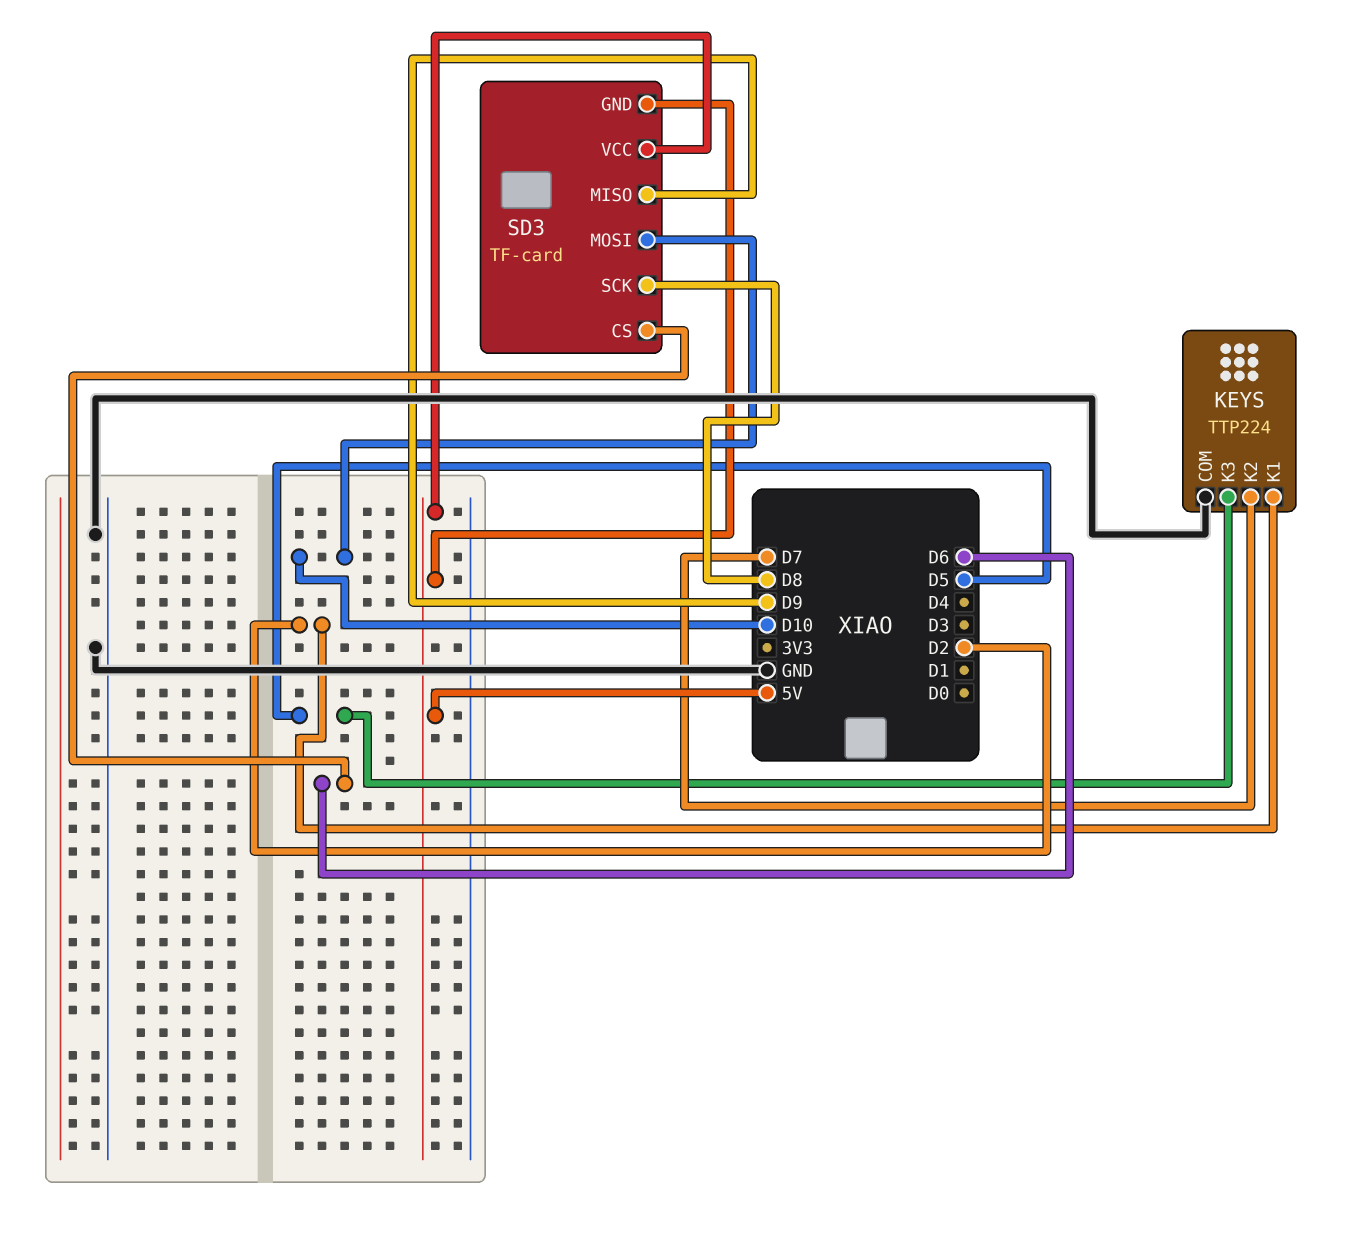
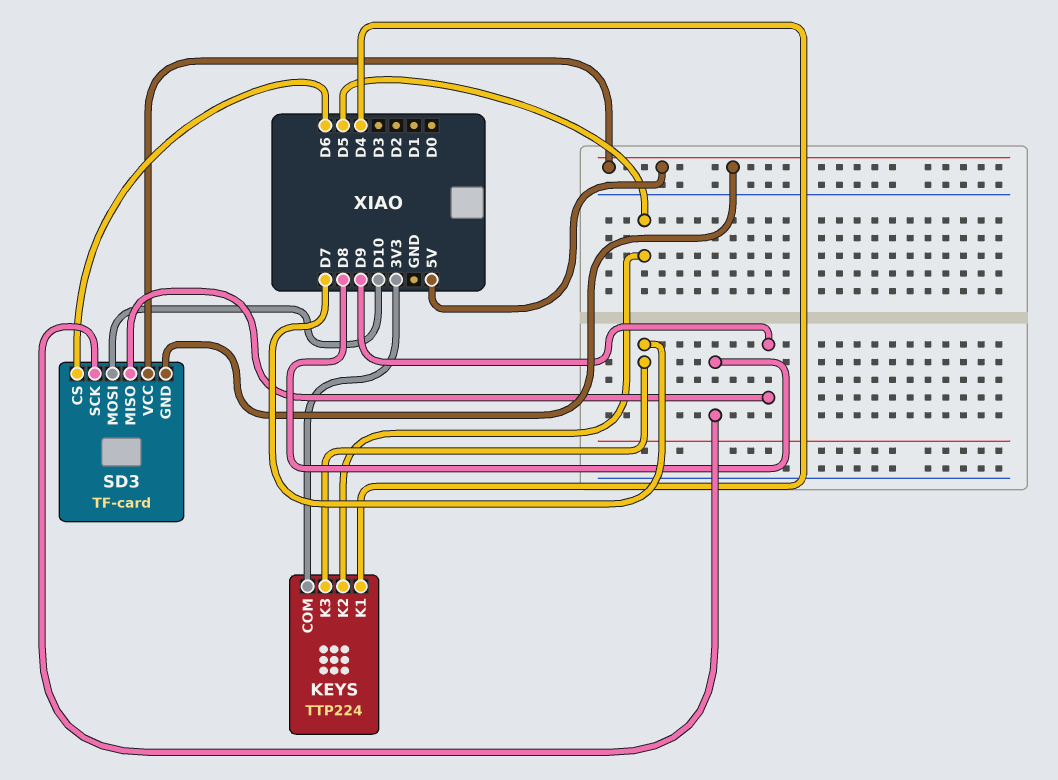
KEYS pin COM: GND -> 3V3
KEYS pin K1: D2 -> D4
KEYS pin K2: D7 -> D5
KEYS pin K3: D5 -> D7

